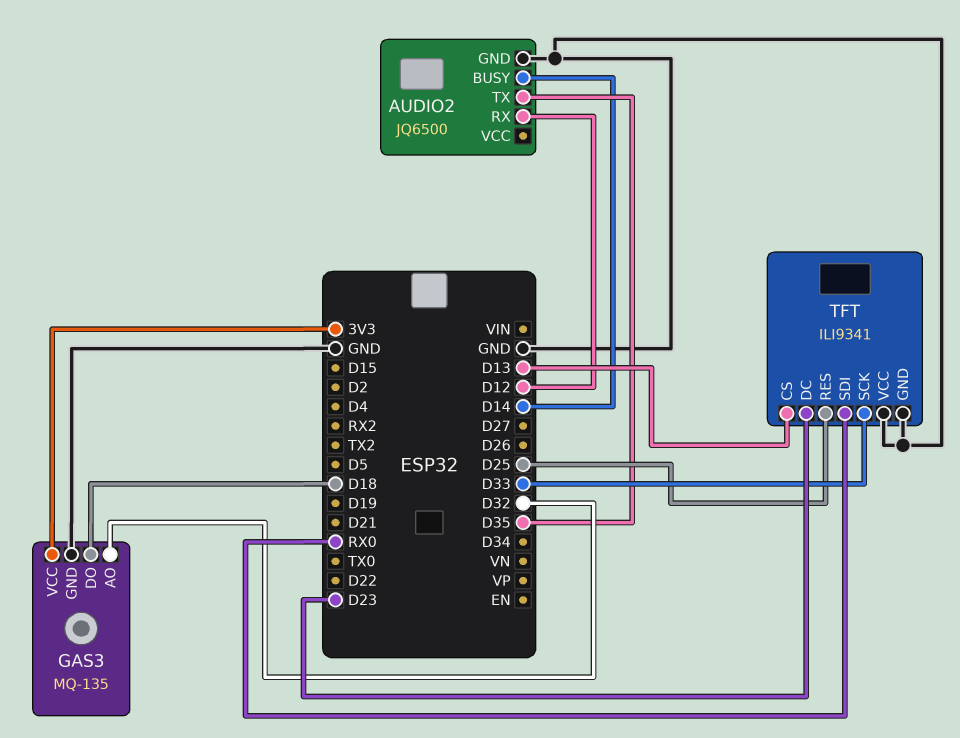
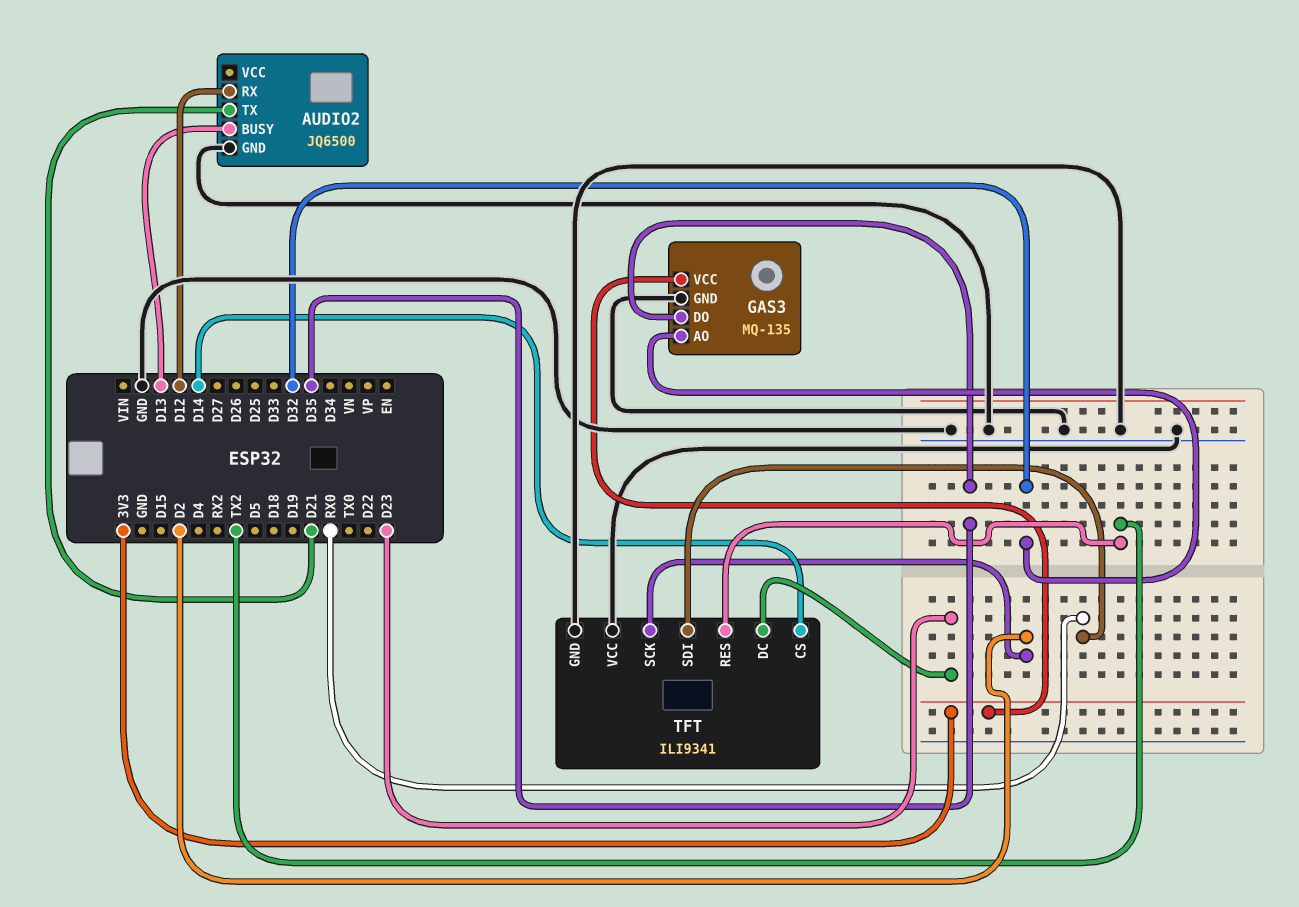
AUDIO2 pin BUSY: D14 -> D13
AUDIO2 pin TX: D35 -> D21
GAS3 pin DO: D18 -> D35
TFT pin CS: D13 -> D14
TFT pin RES: D25 -> TX2
TFT pin SCK: D33 -> D2

